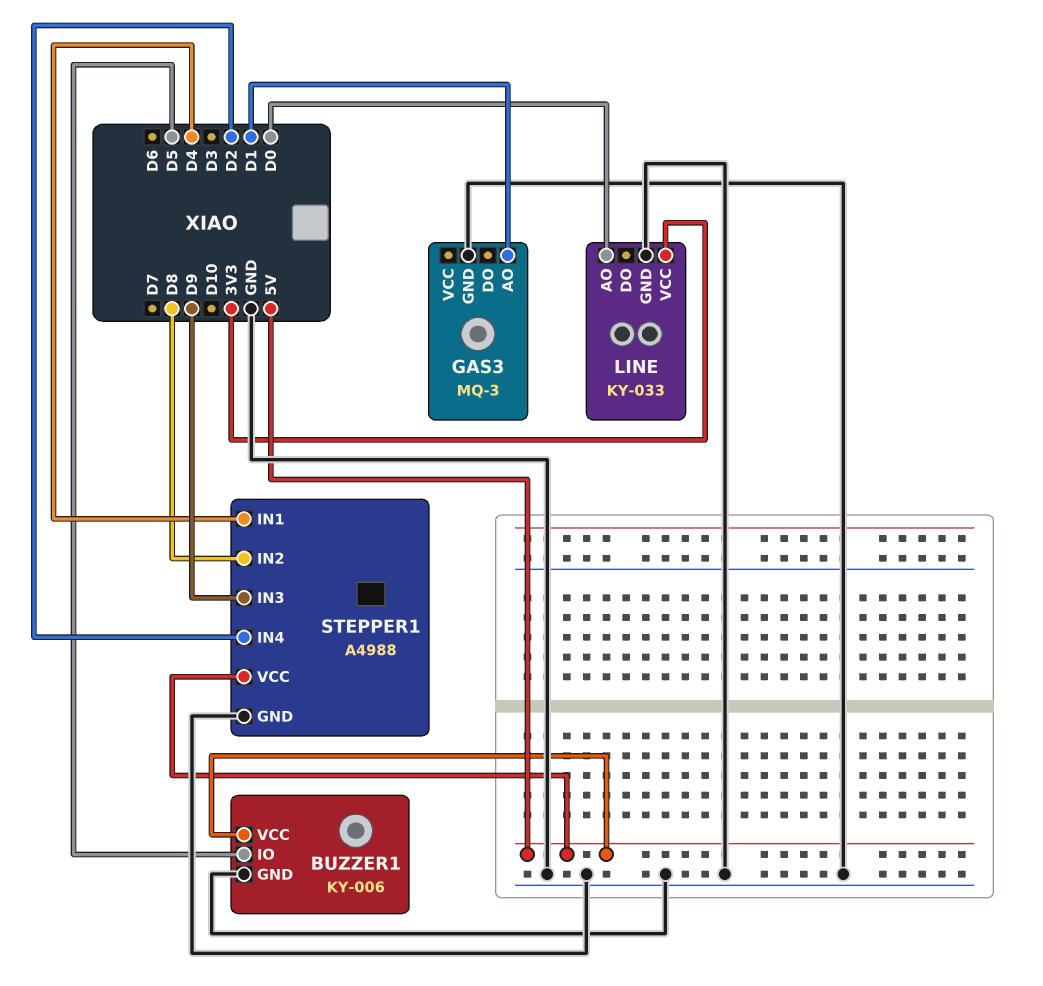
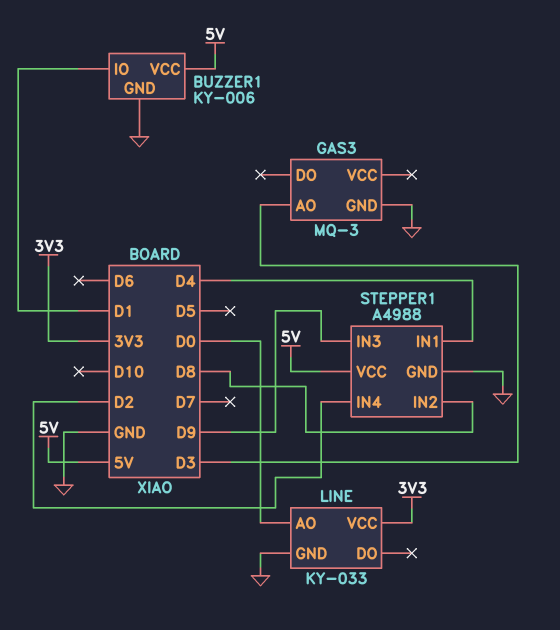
BUZZER1 pin IO: D5 -> D1
GAS3 pin AO: D1 -> D3

